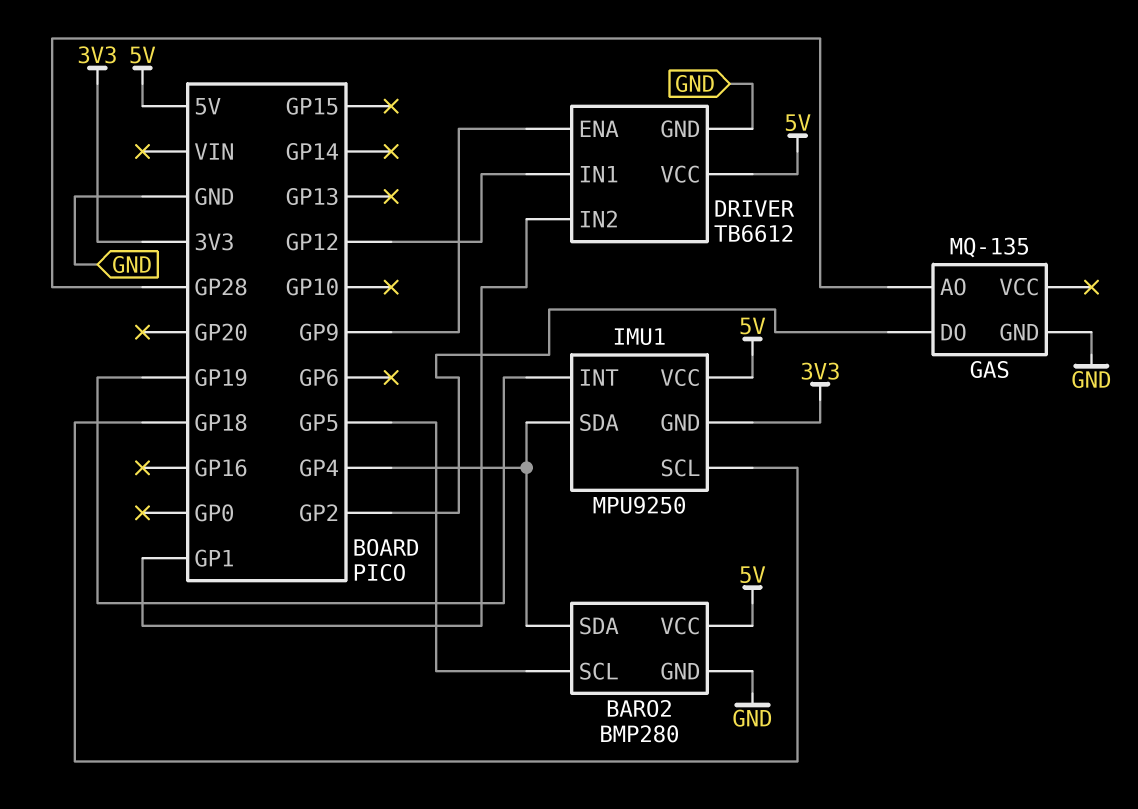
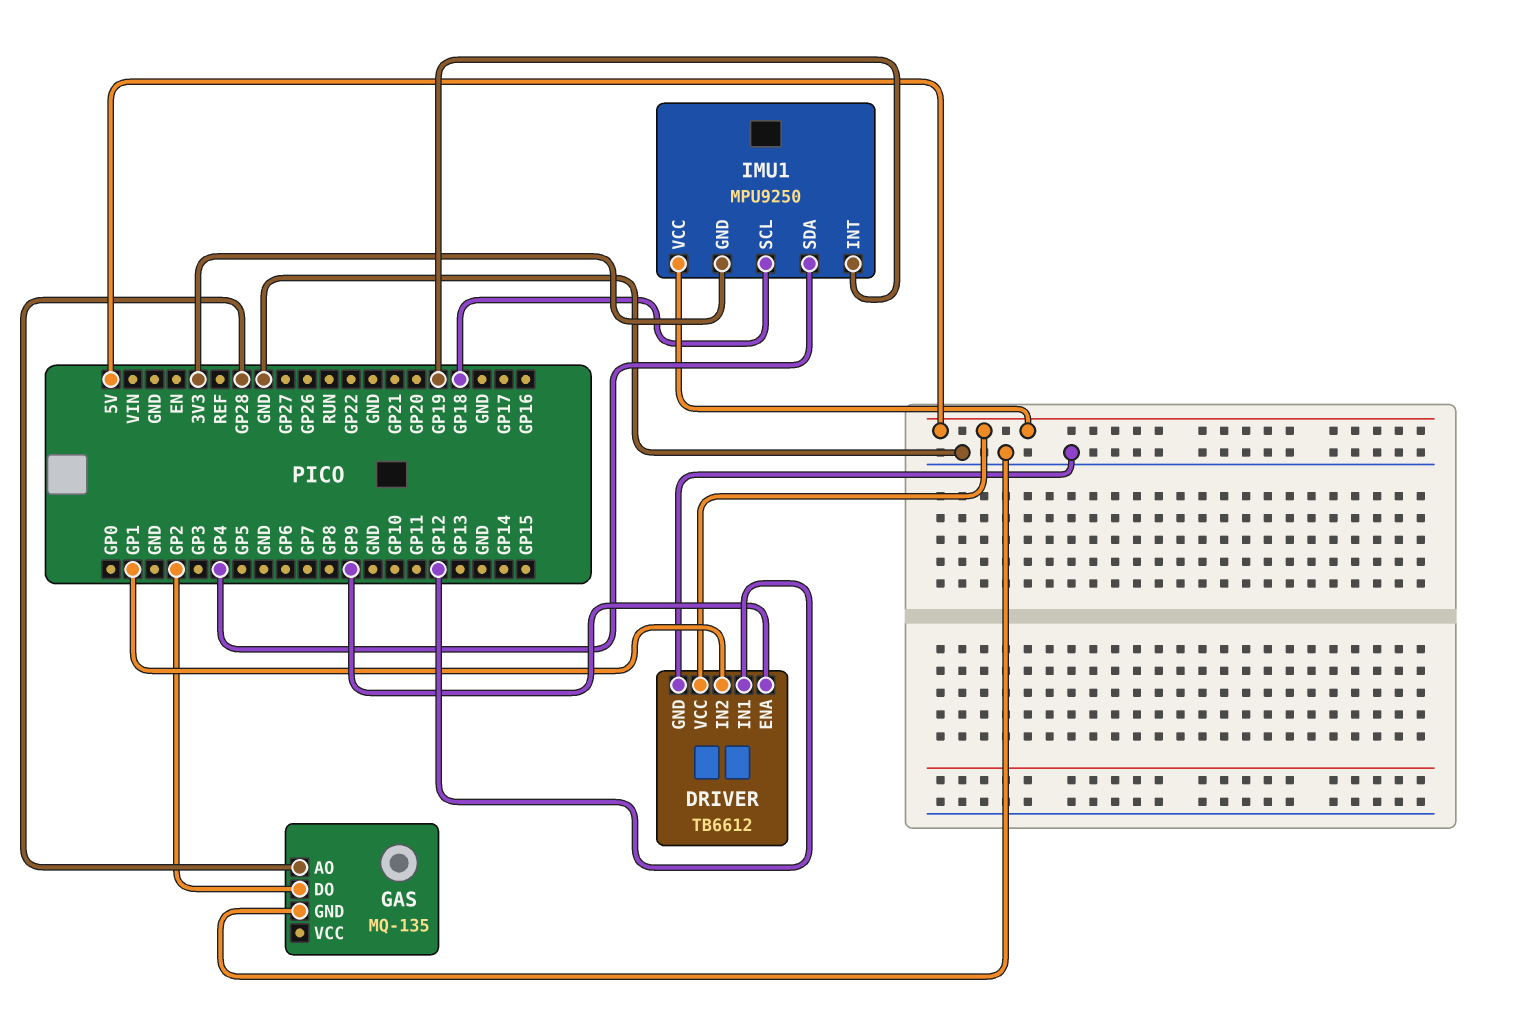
BARO2: BMP280 -> none
BARO2 pin GND: GND -> none
BARO2 pin SCL: GP5 -> none
BARO2 pin SDA: GP4 -> none
BARO2 pin VCC: 5V -> none

